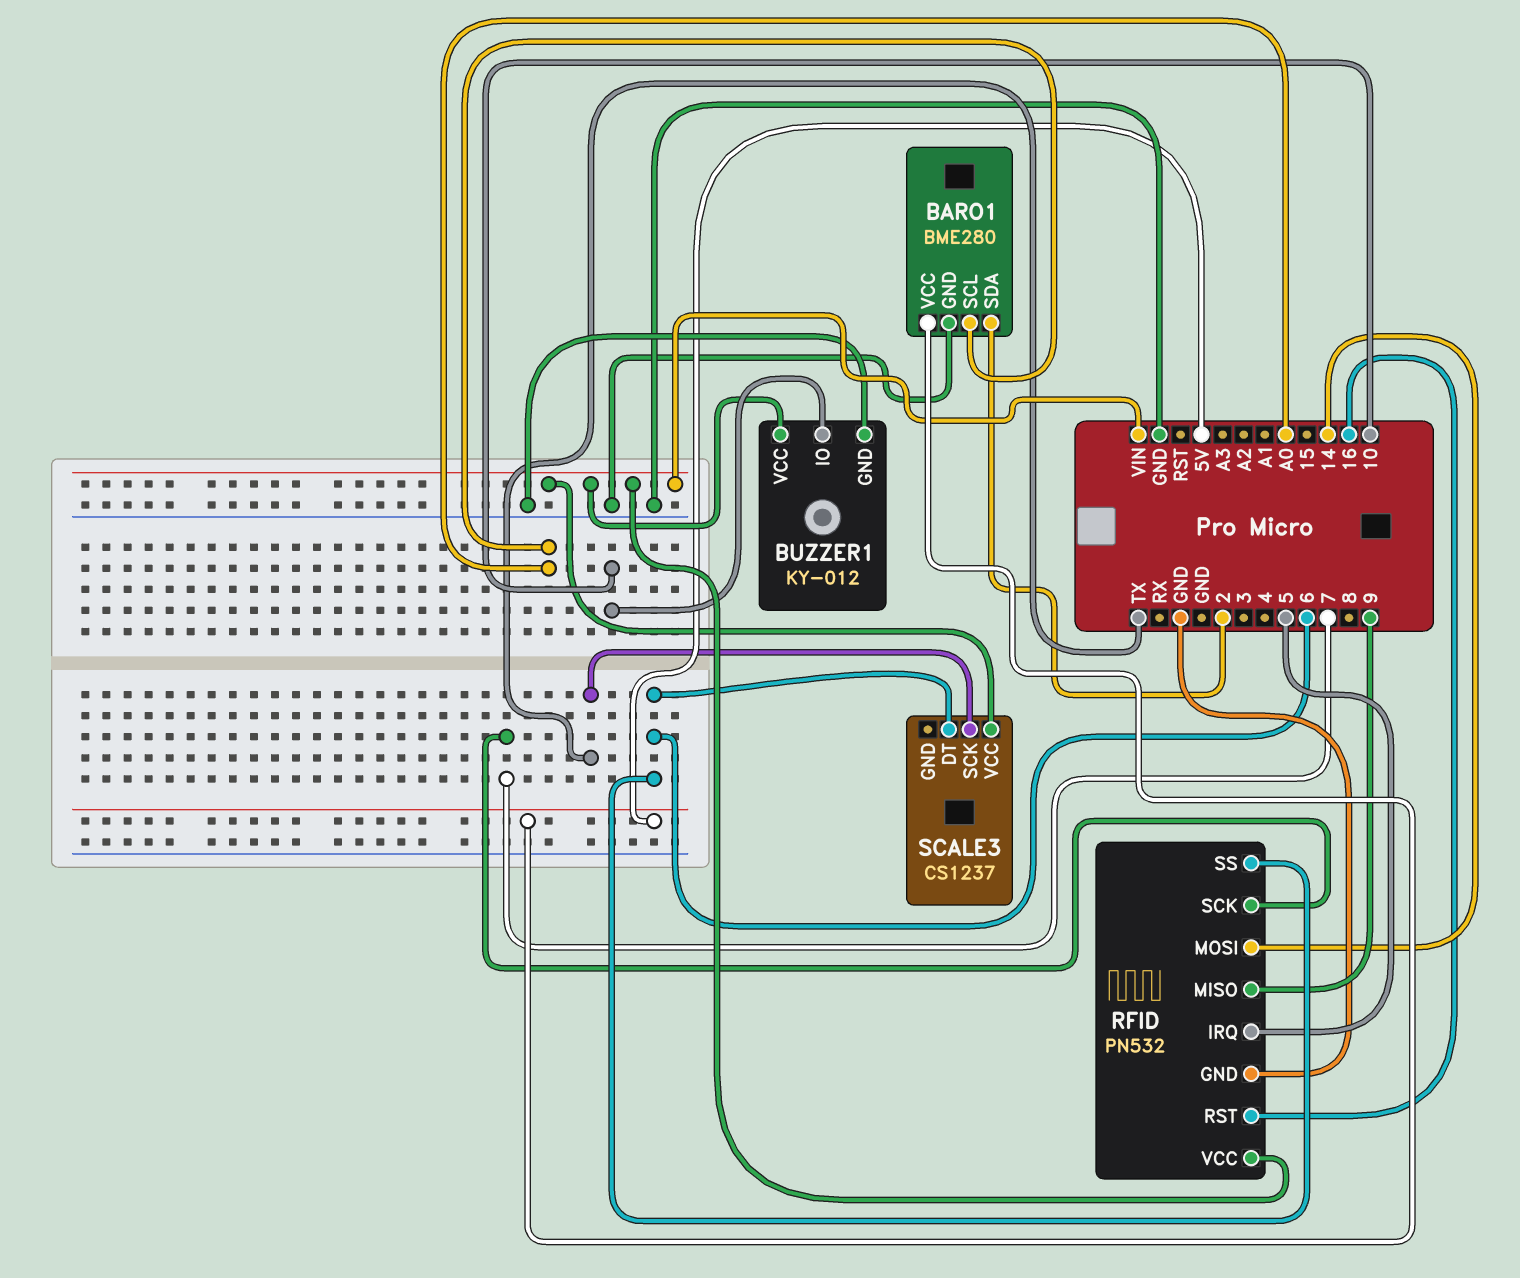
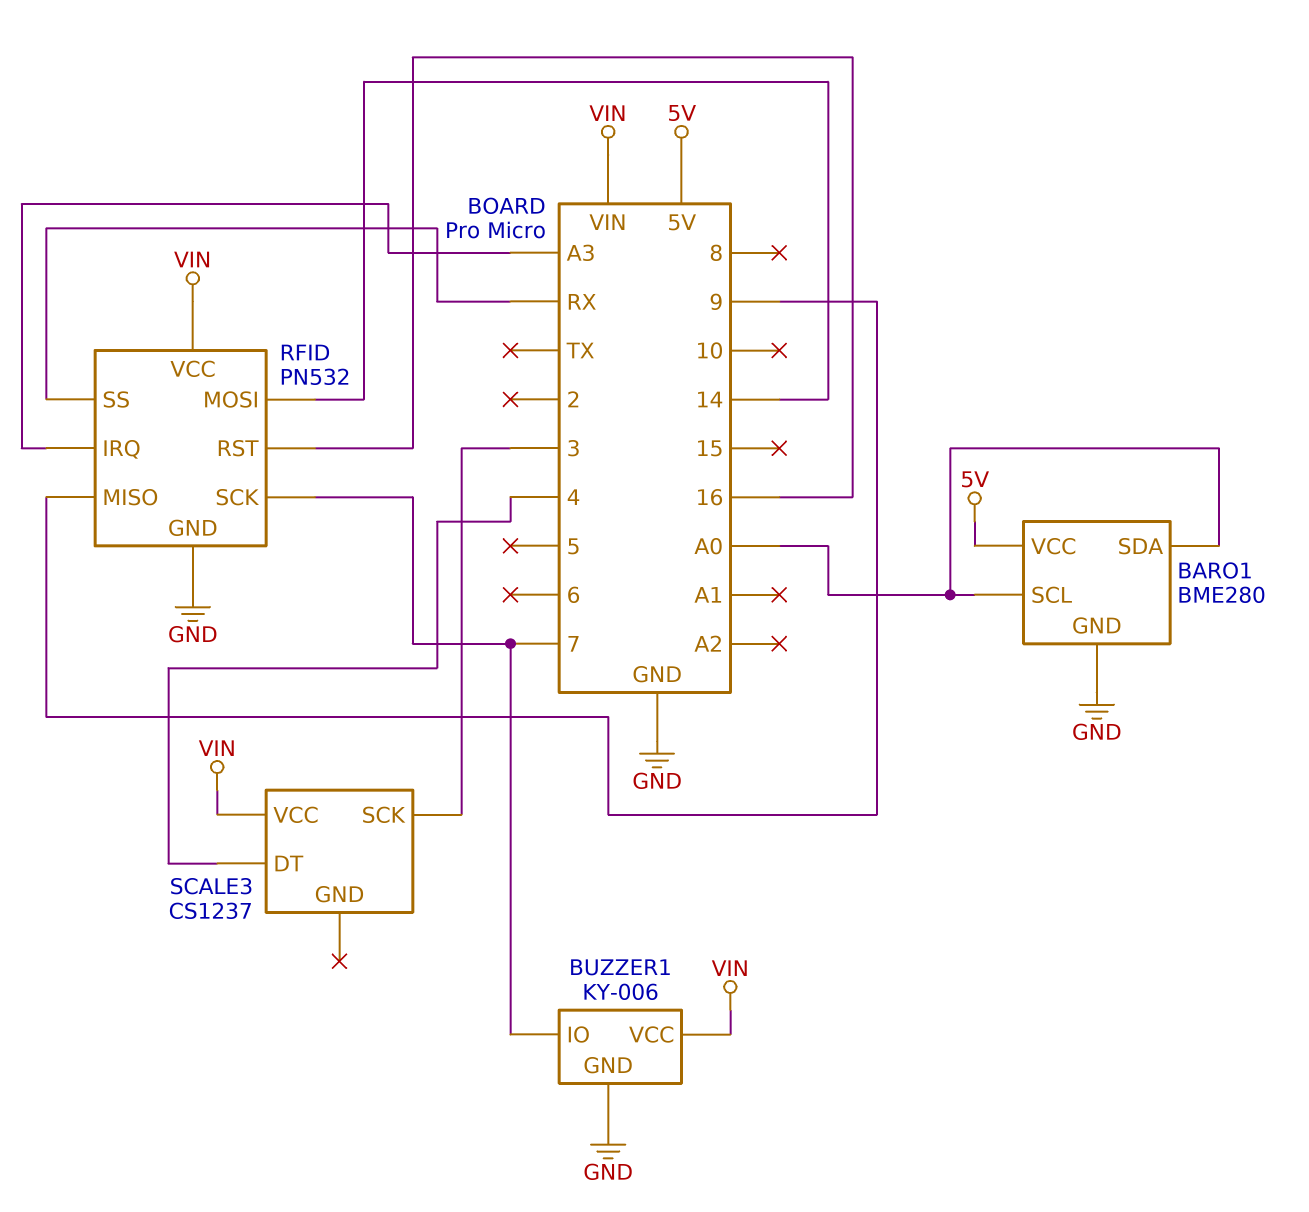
BARO1 pin SDA: 2 -> A0
BUZZER1: KY-012 -> KY-006
BUZZER1 pin IO: 10 -> 7
RFID pin IRQ: 5 -> A3
RFID pin SS: 6 -> RX
SCALE3 pin DT: 6 -> 4
SCALE3 pin SCK: TX -> 3

